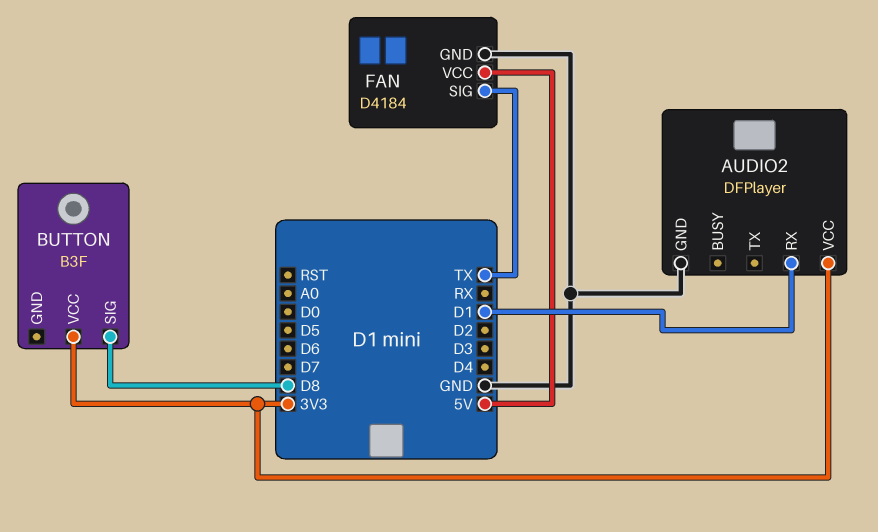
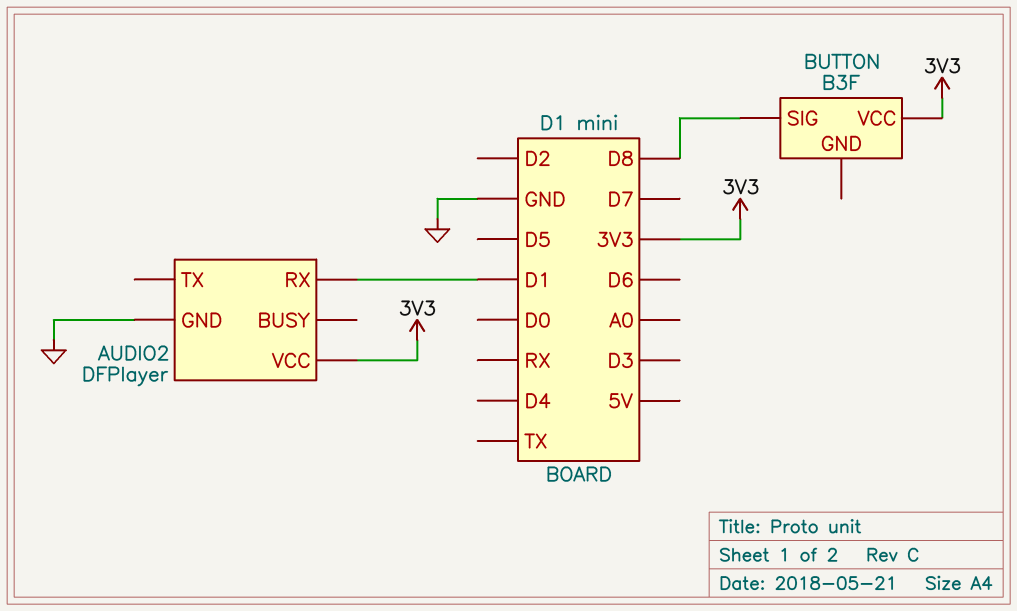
FAN: D4184 -> none
FAN pin GND: GND -> none
FAN pin SIG: TX -> none
FAN pin VCC: 5V -> none

